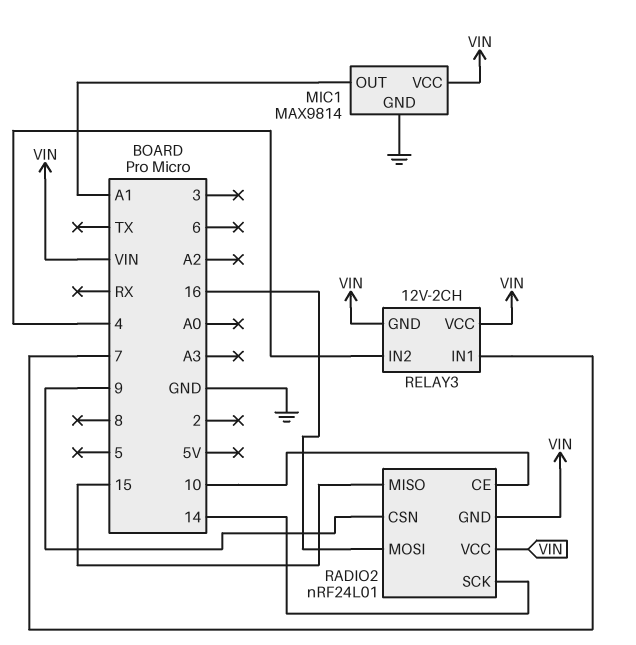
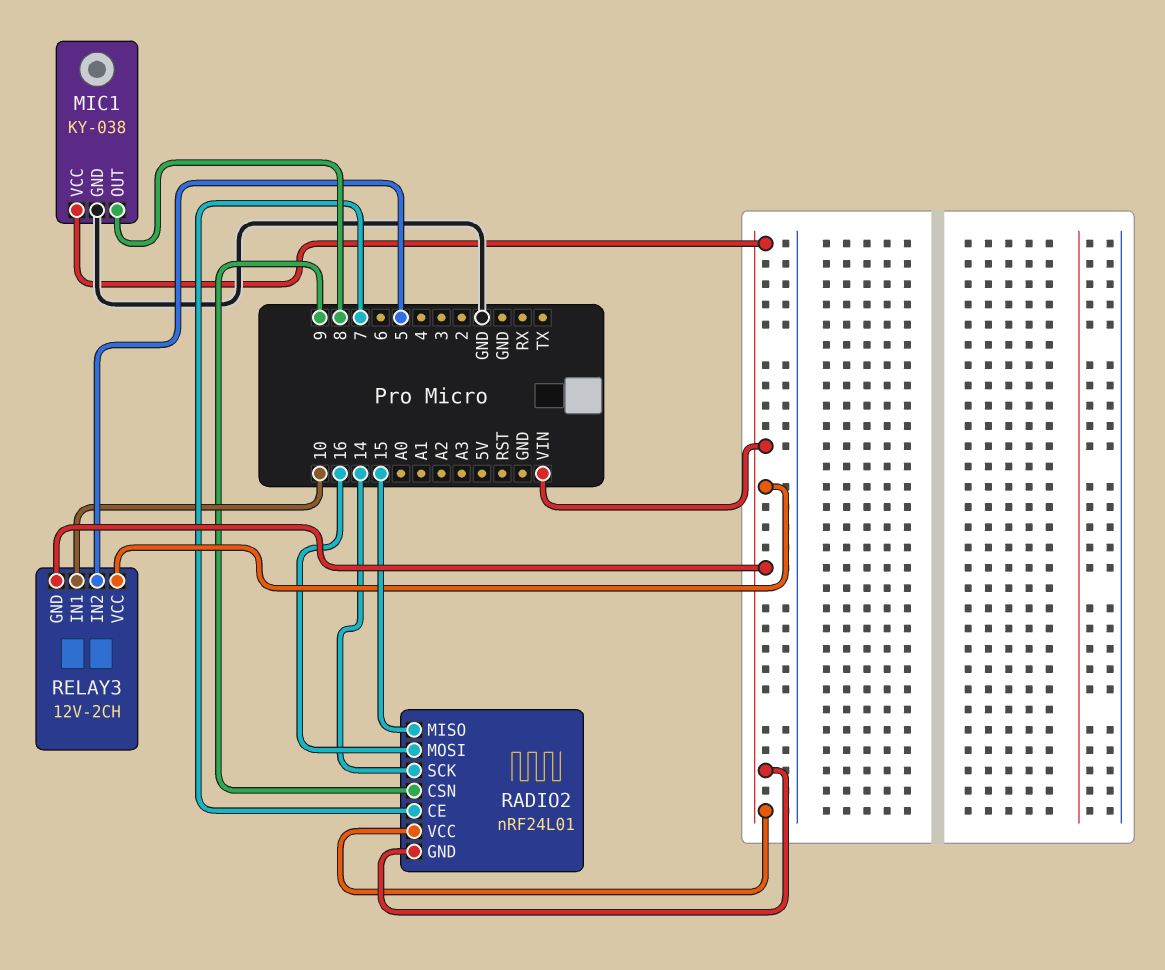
MIC1: MAX9814 -> KY-038
MIC1 pin OUT: A1 -> 8
RADIO2 pin CE: 10 -> 7
RELAY3 pin IN1: 7 -> 10
RELAY3 pin IN2: 4 -> 5

